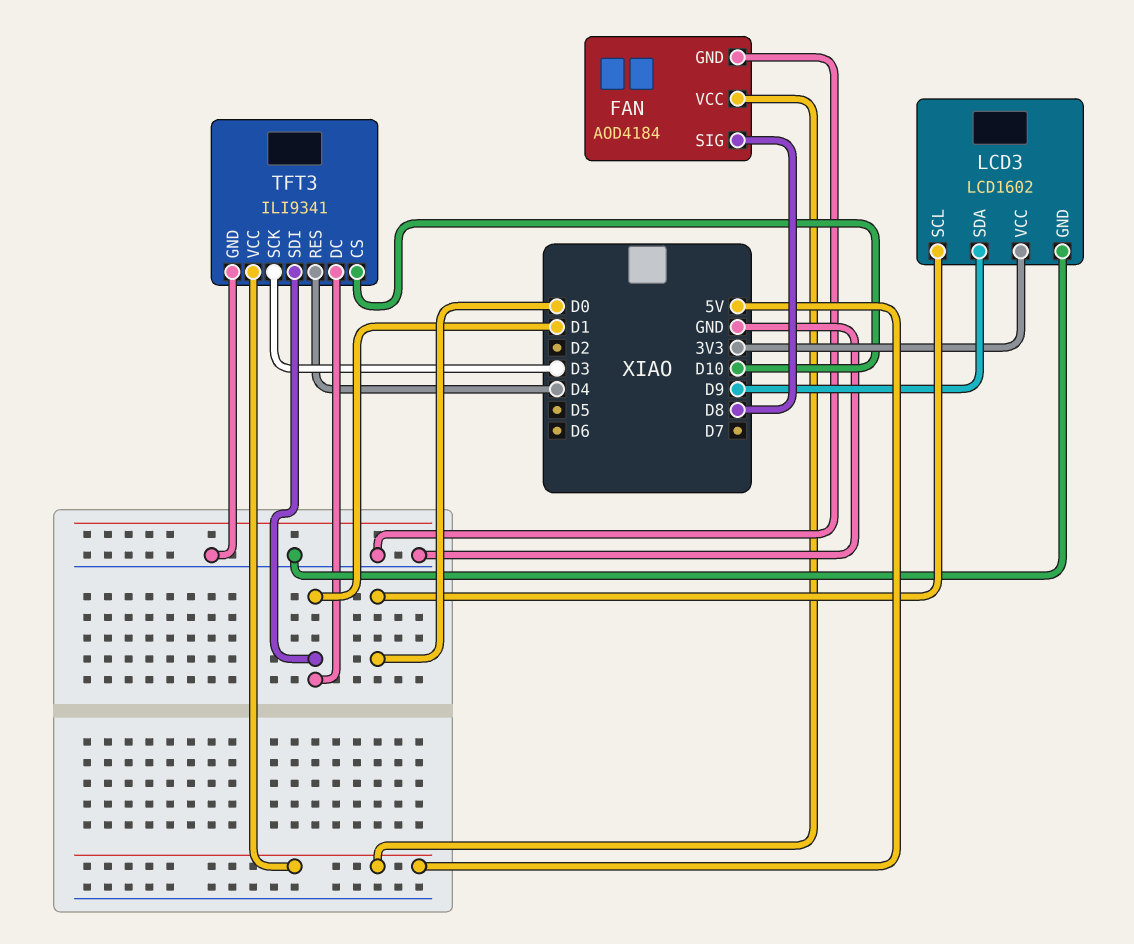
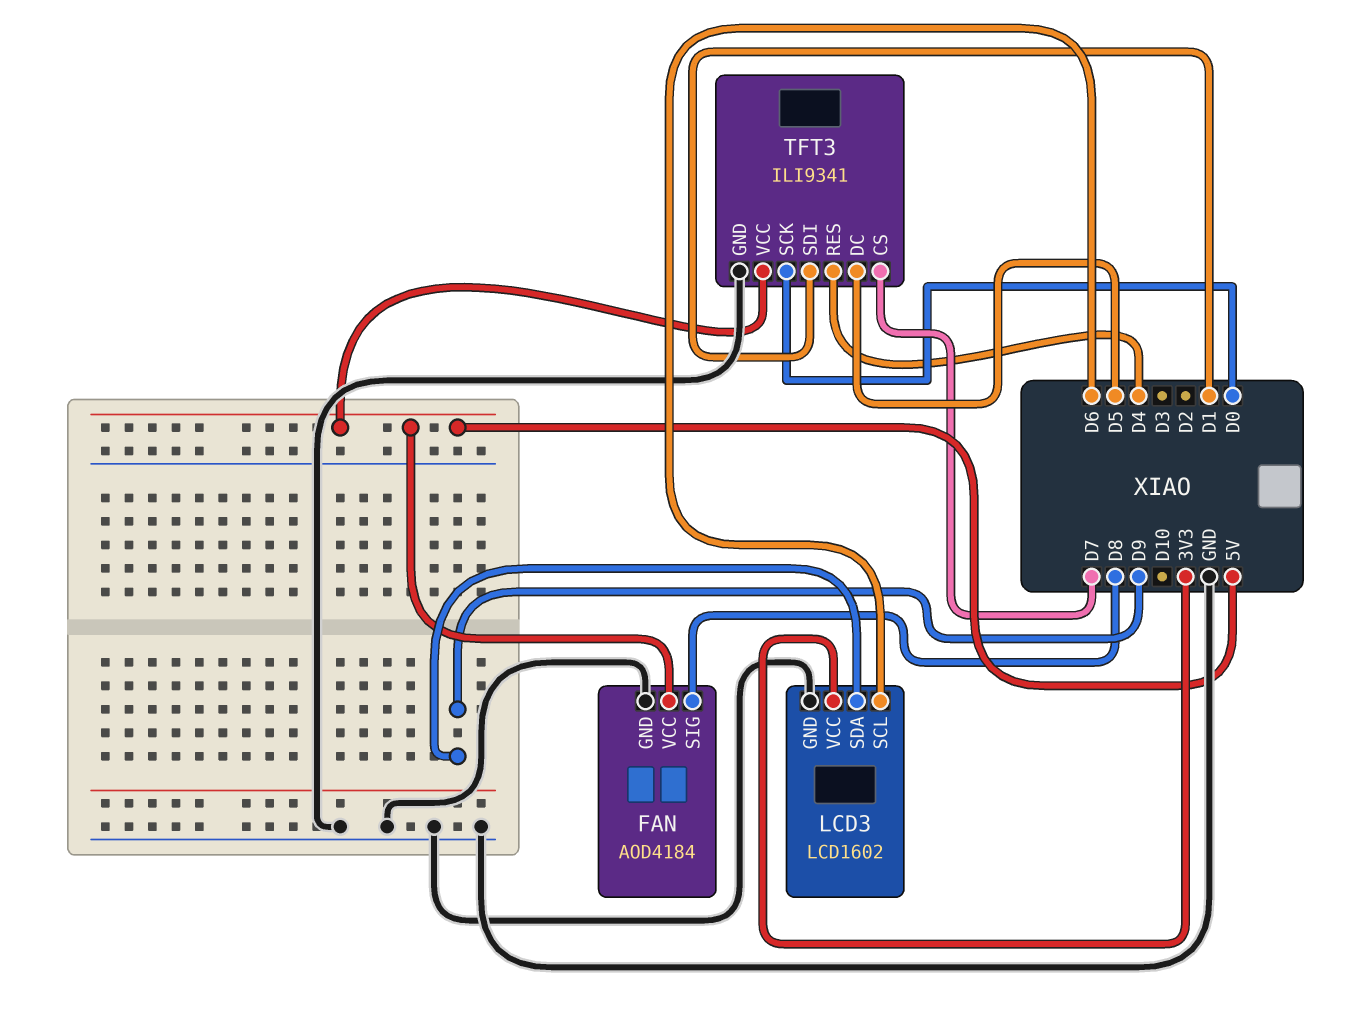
LCD3 pin SCL: D0 -> D6
TFT3 pin CS: D10 -> D7
TFT3 pin DC: D1 -> D5
TFT3 pin SCK: D3 -> D0

